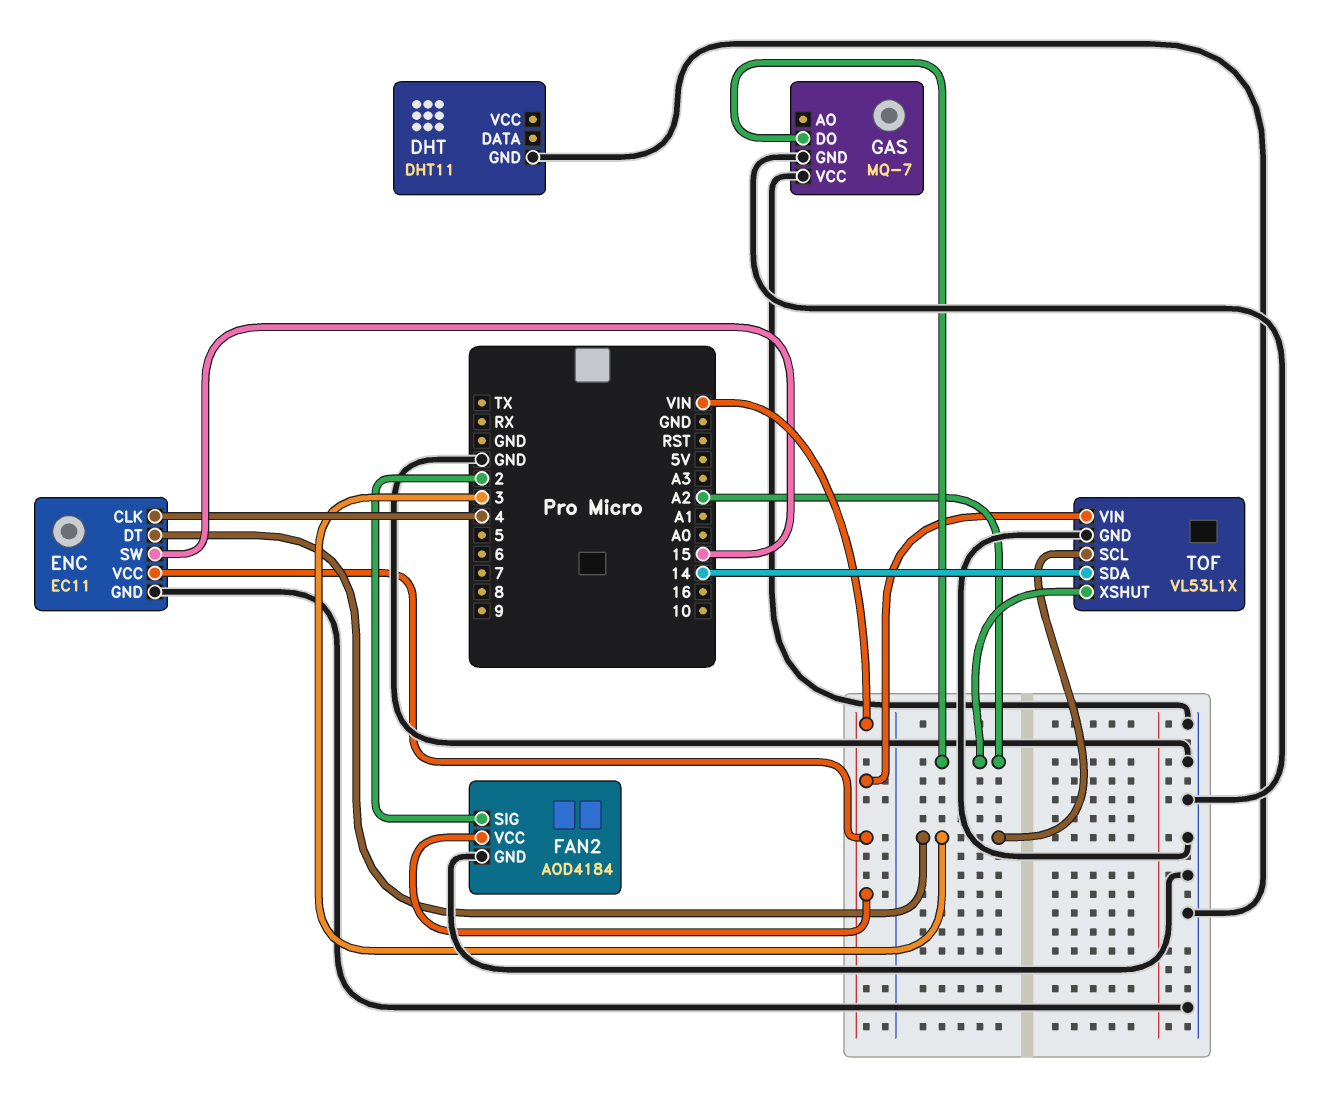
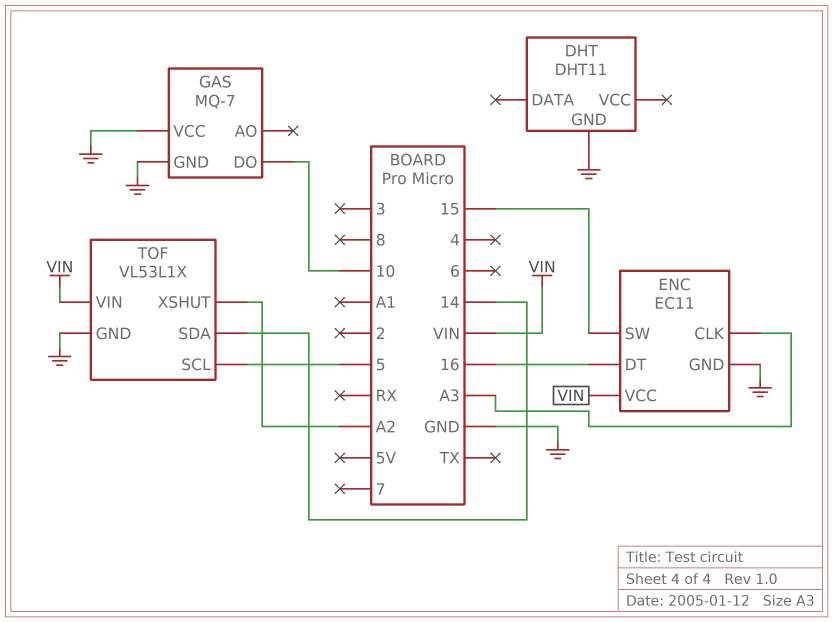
ENC pin CLK: 4 -> A3
ENC pin DT: 3 -> 16
FAN2: AOD4184 -> none
FAN2 pin GND: GND -> none
FAN2 pin SIG: 2 -> none
FAN2 pin VCC: VIN -> none
GAS pin DO: A2 -> 10
TOF pin SCL: 3 -> 5

